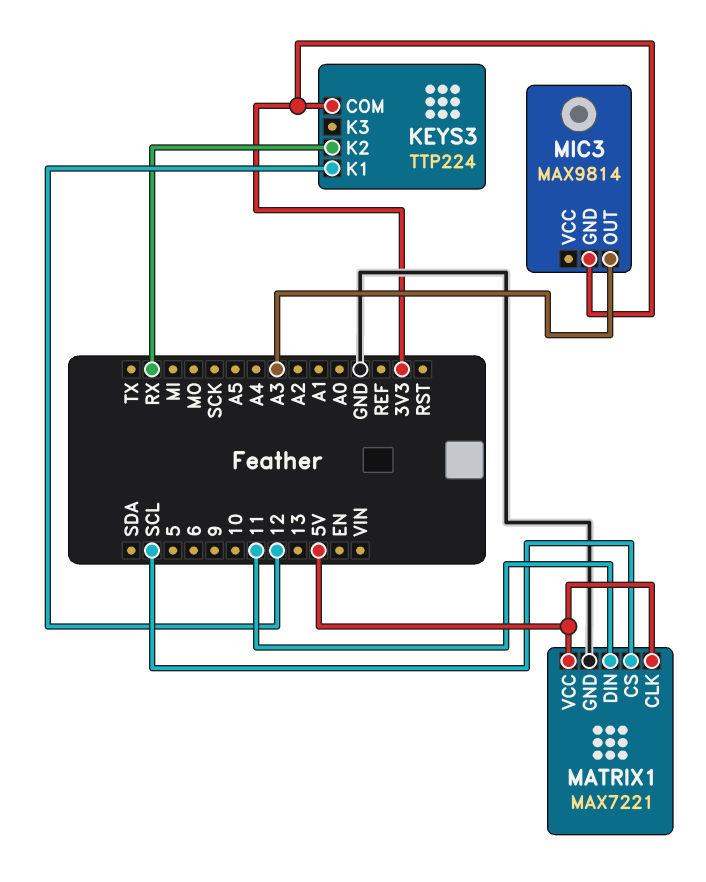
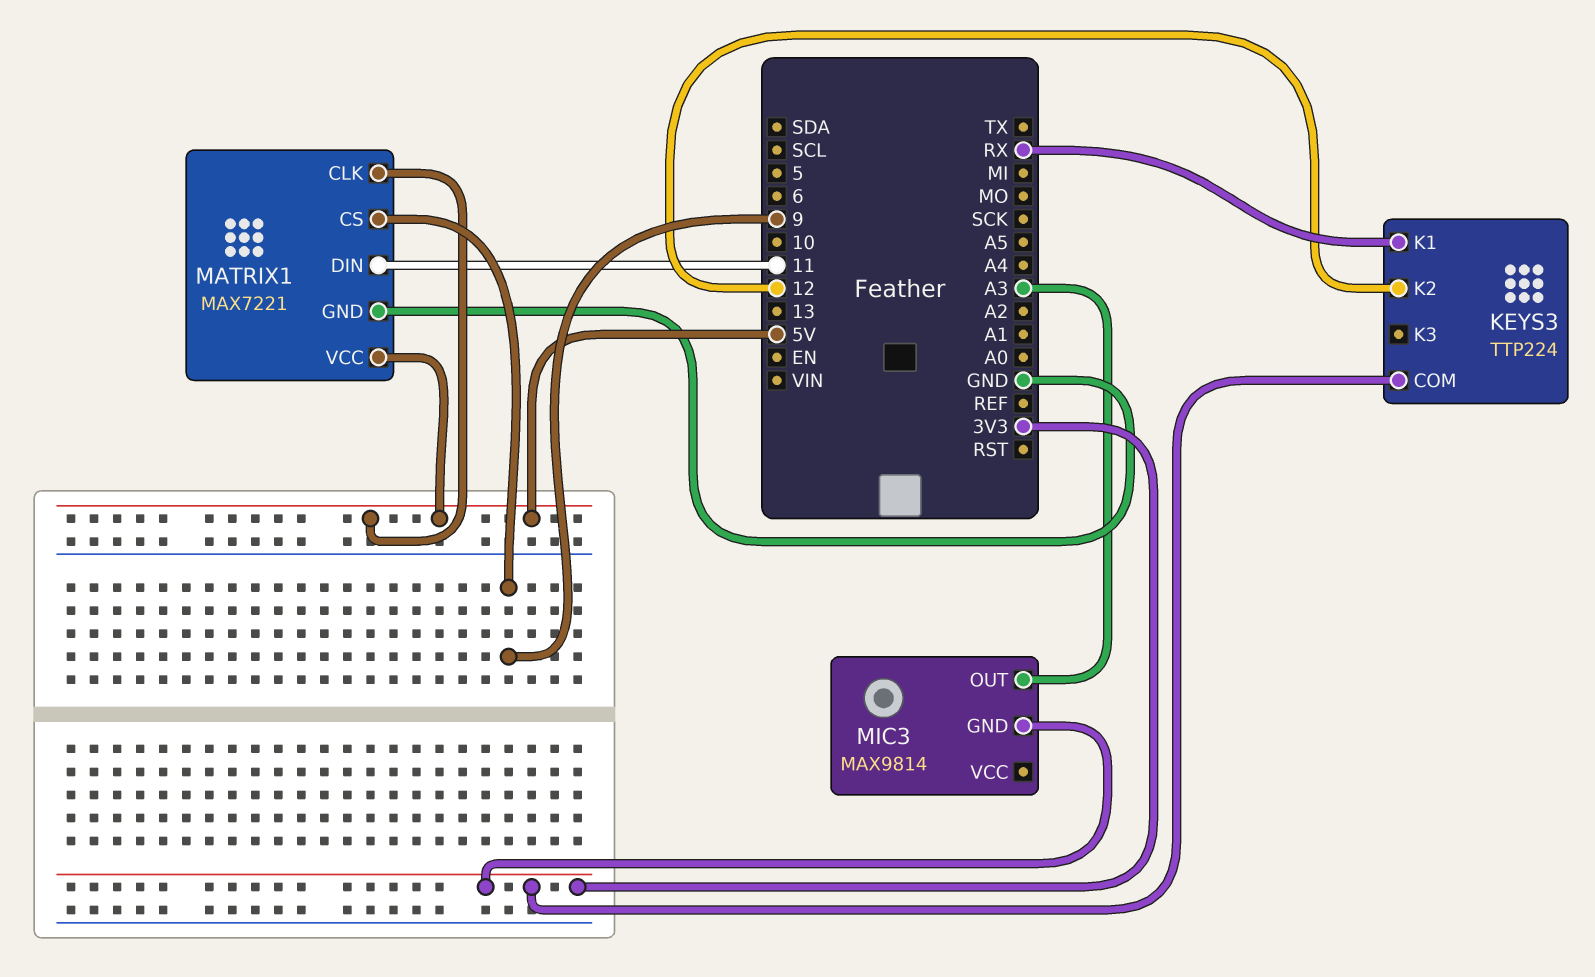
KEYS3 pin K1: 12 -> RX
KEYS3 pin K2: RX -> 12
MATRIX1 pin CS: SCL -> 9

